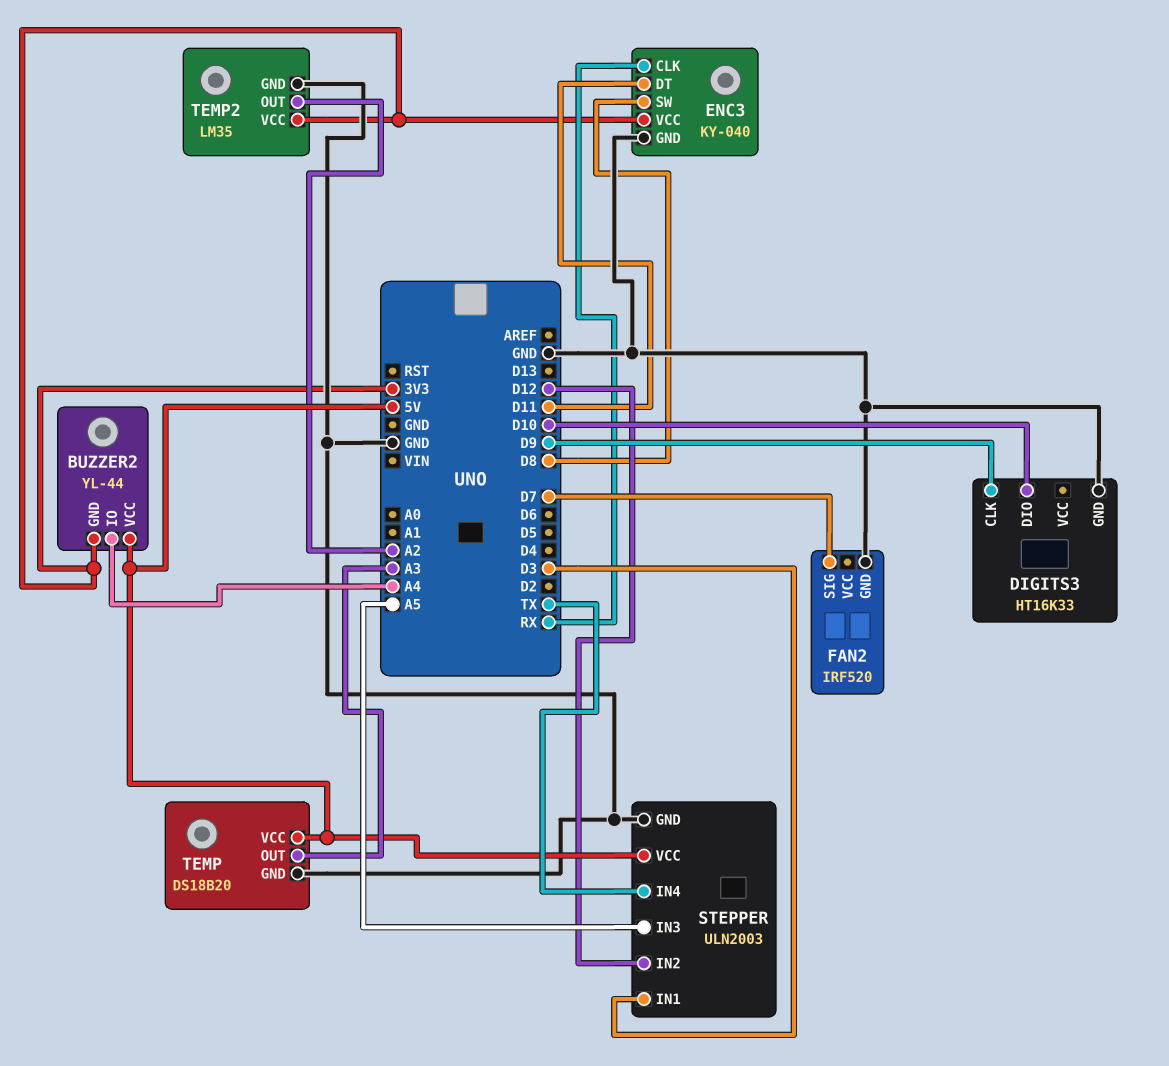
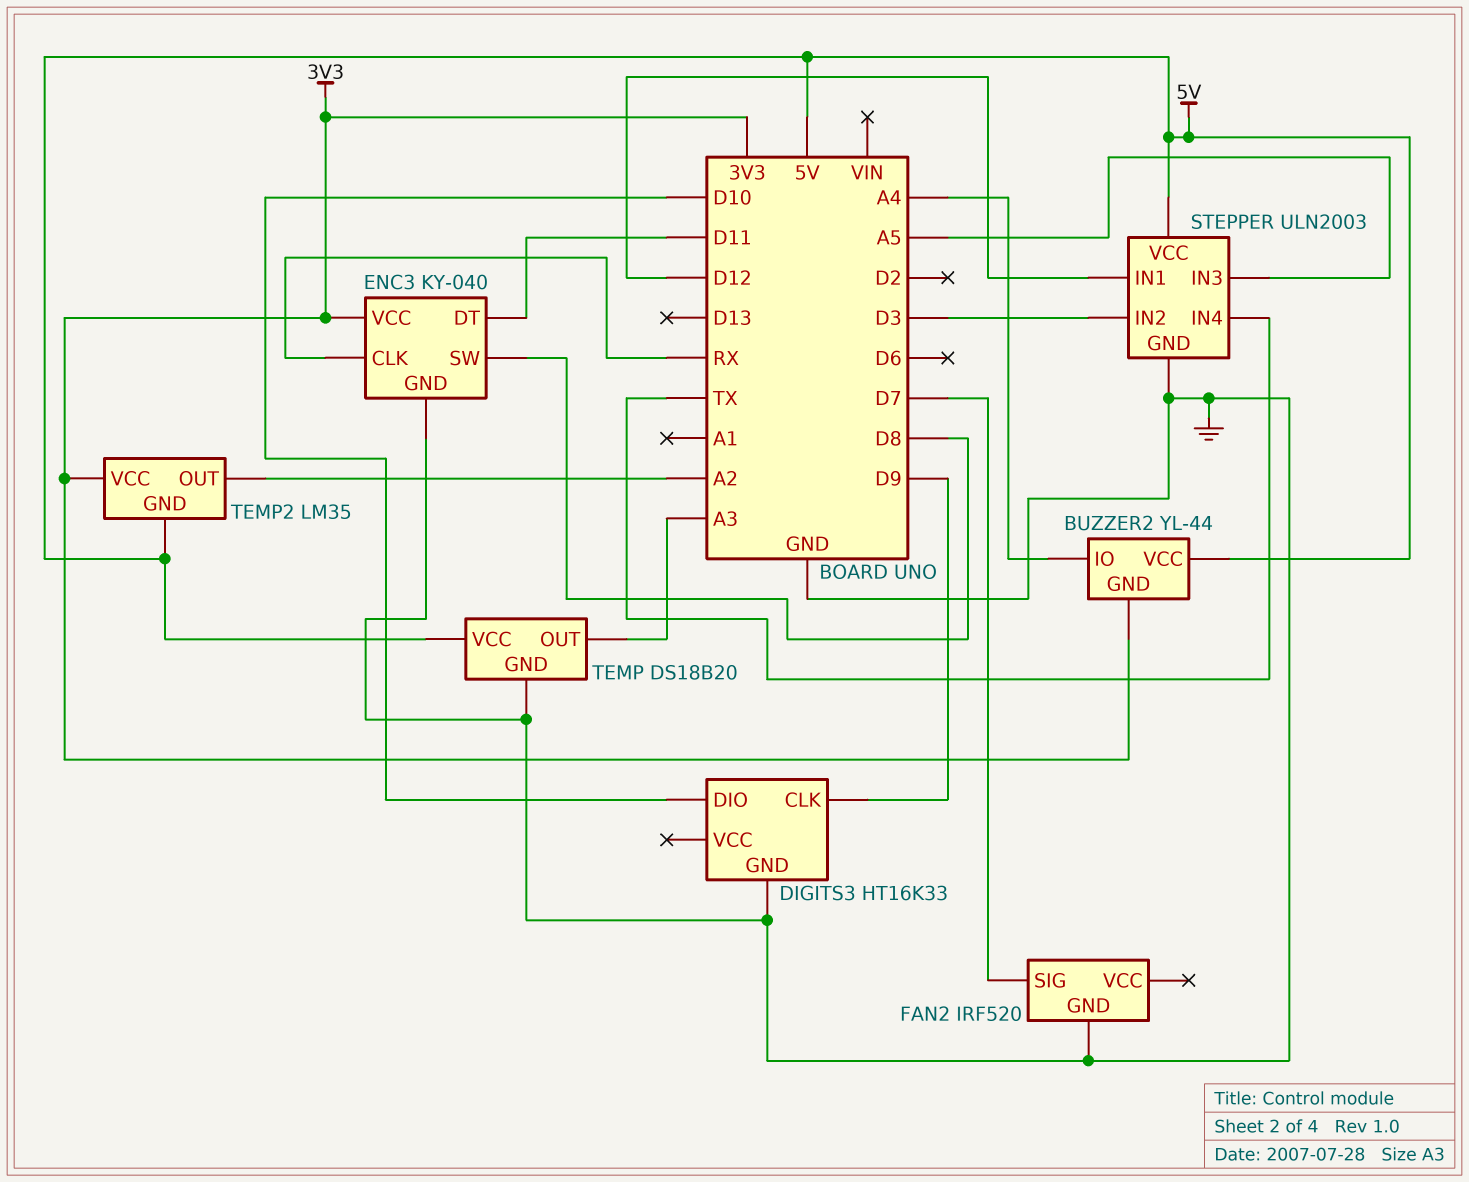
STEPPER pin IN1: D3 -> D12
STEPPER pin IN2: D12 -> D3
TEMP2 pin GND: GND -> 5V

